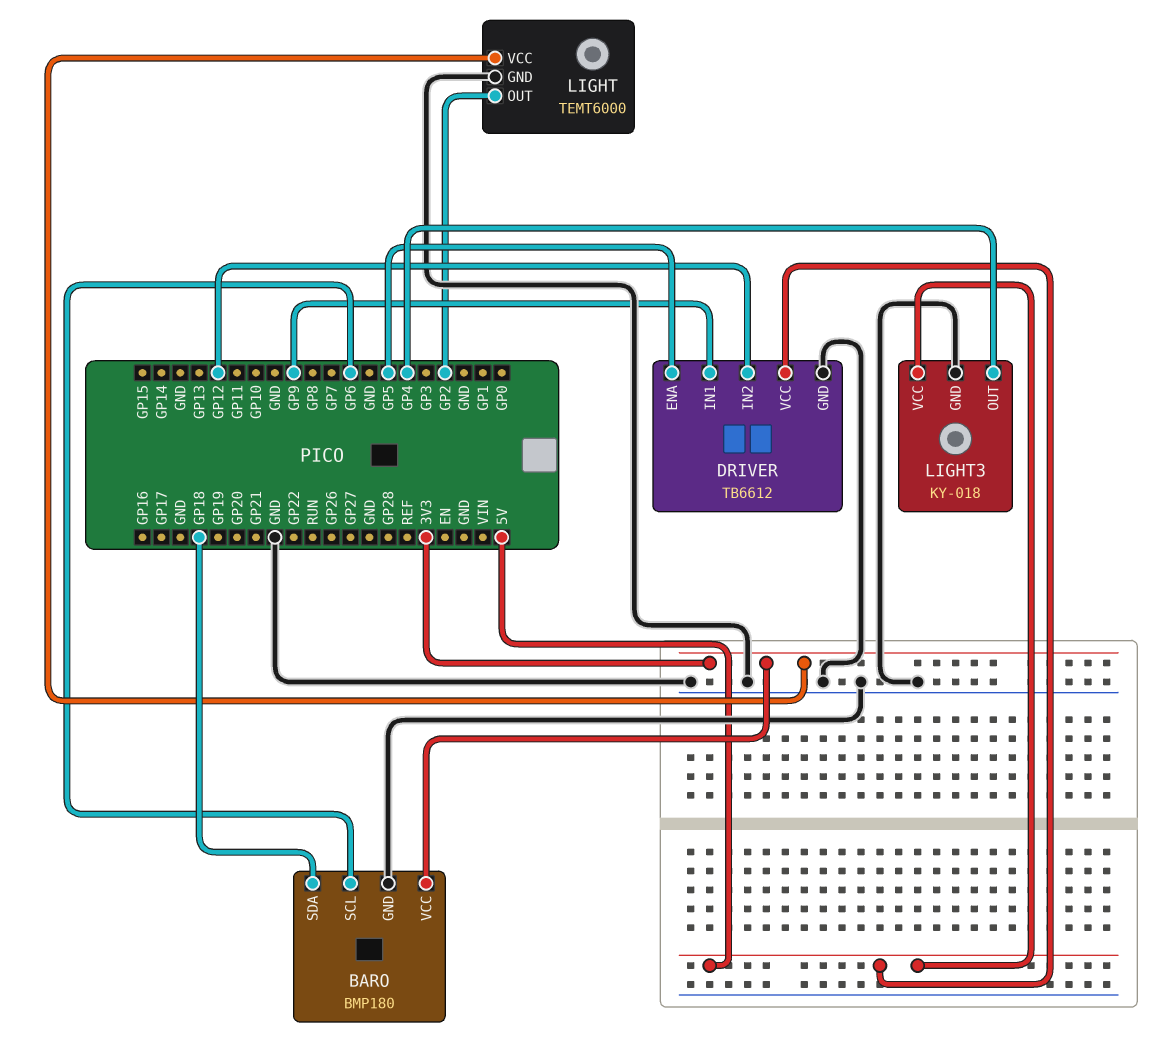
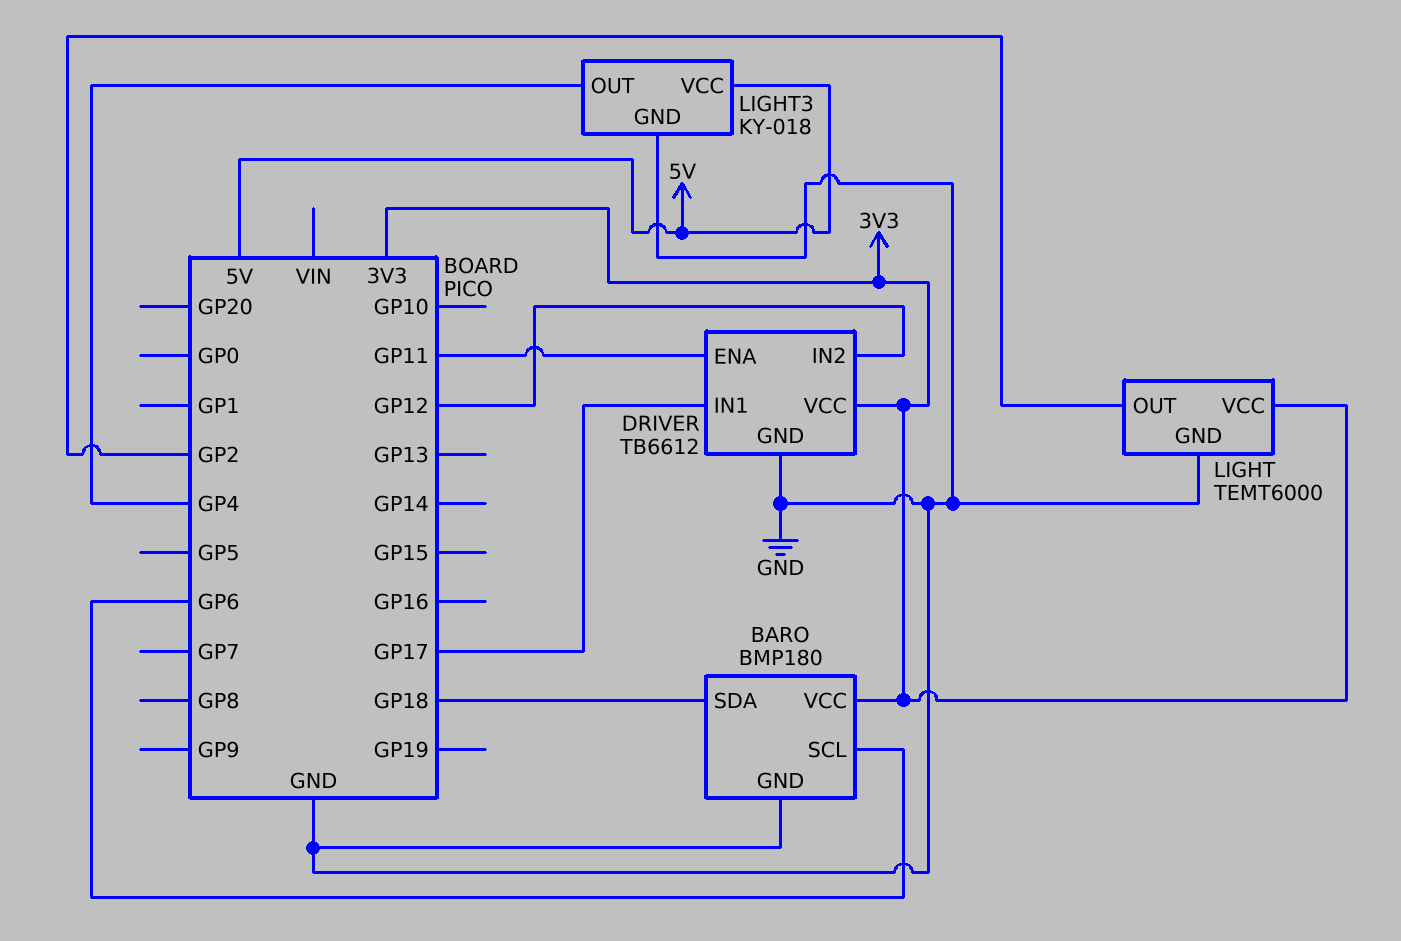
DRIVER pin ENA: GP5 -> GP11
DRIVER pin IN1: GP9 -> GP17
DRIVER pin VCC: 5V -> 3V3

